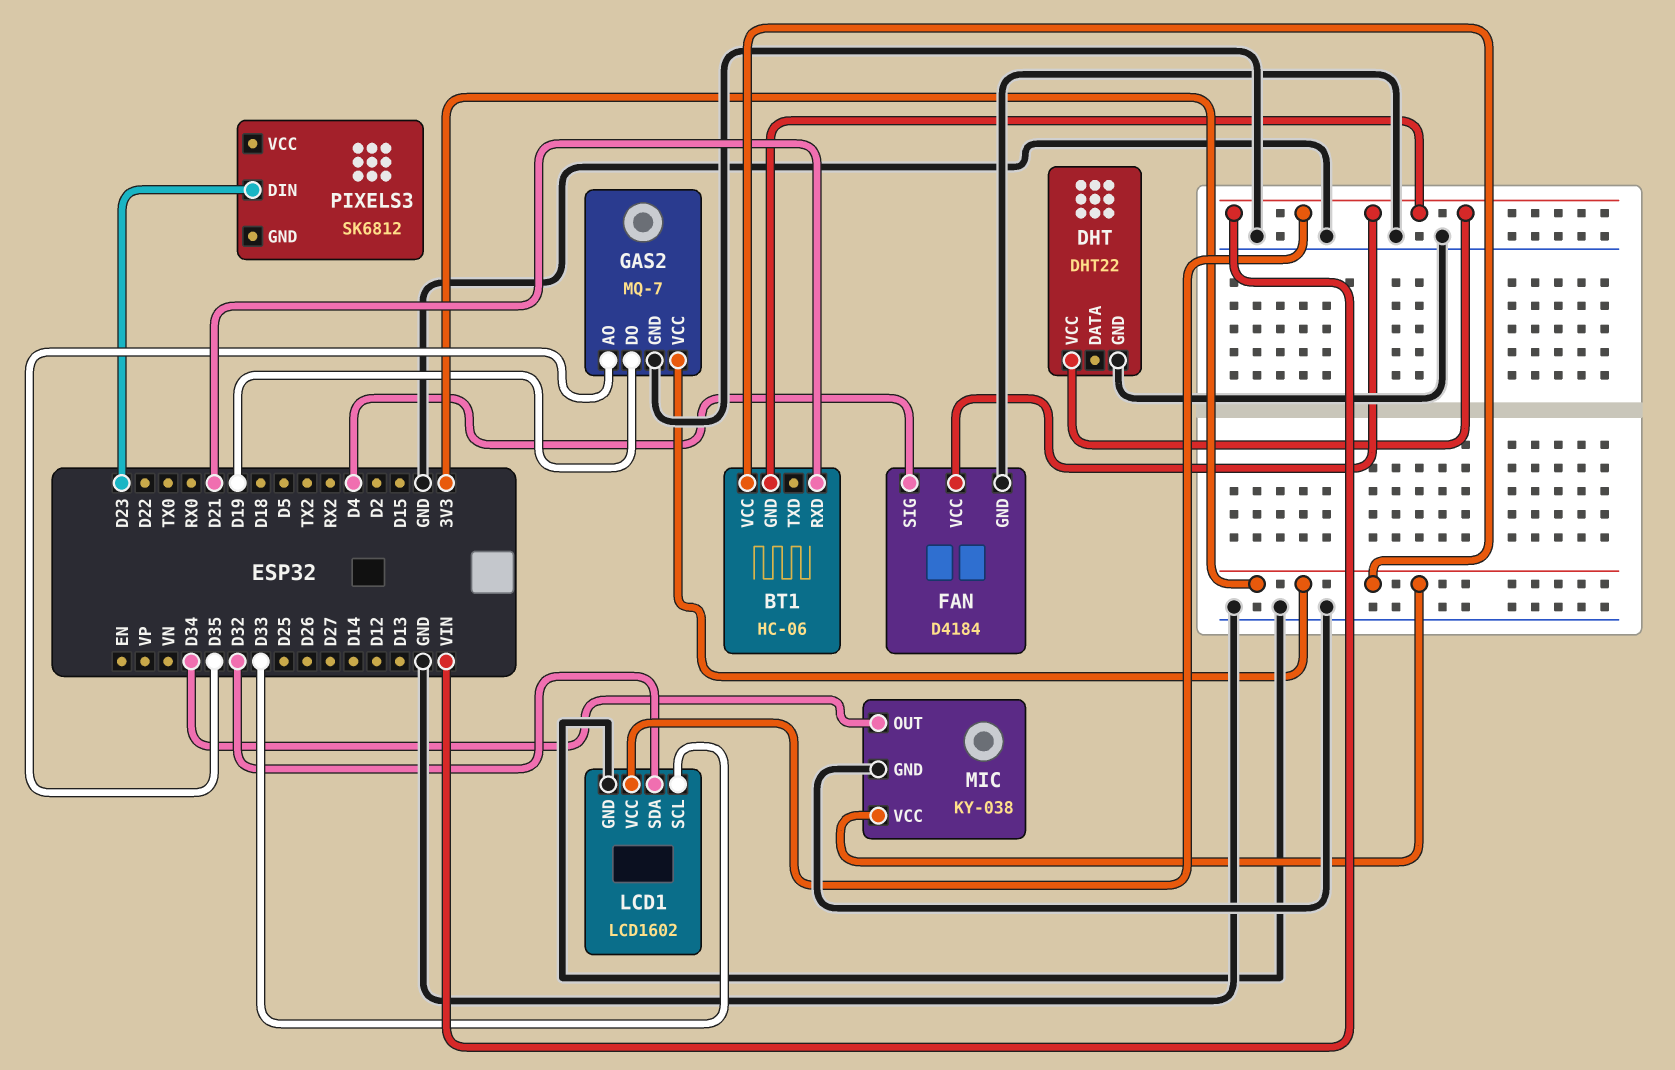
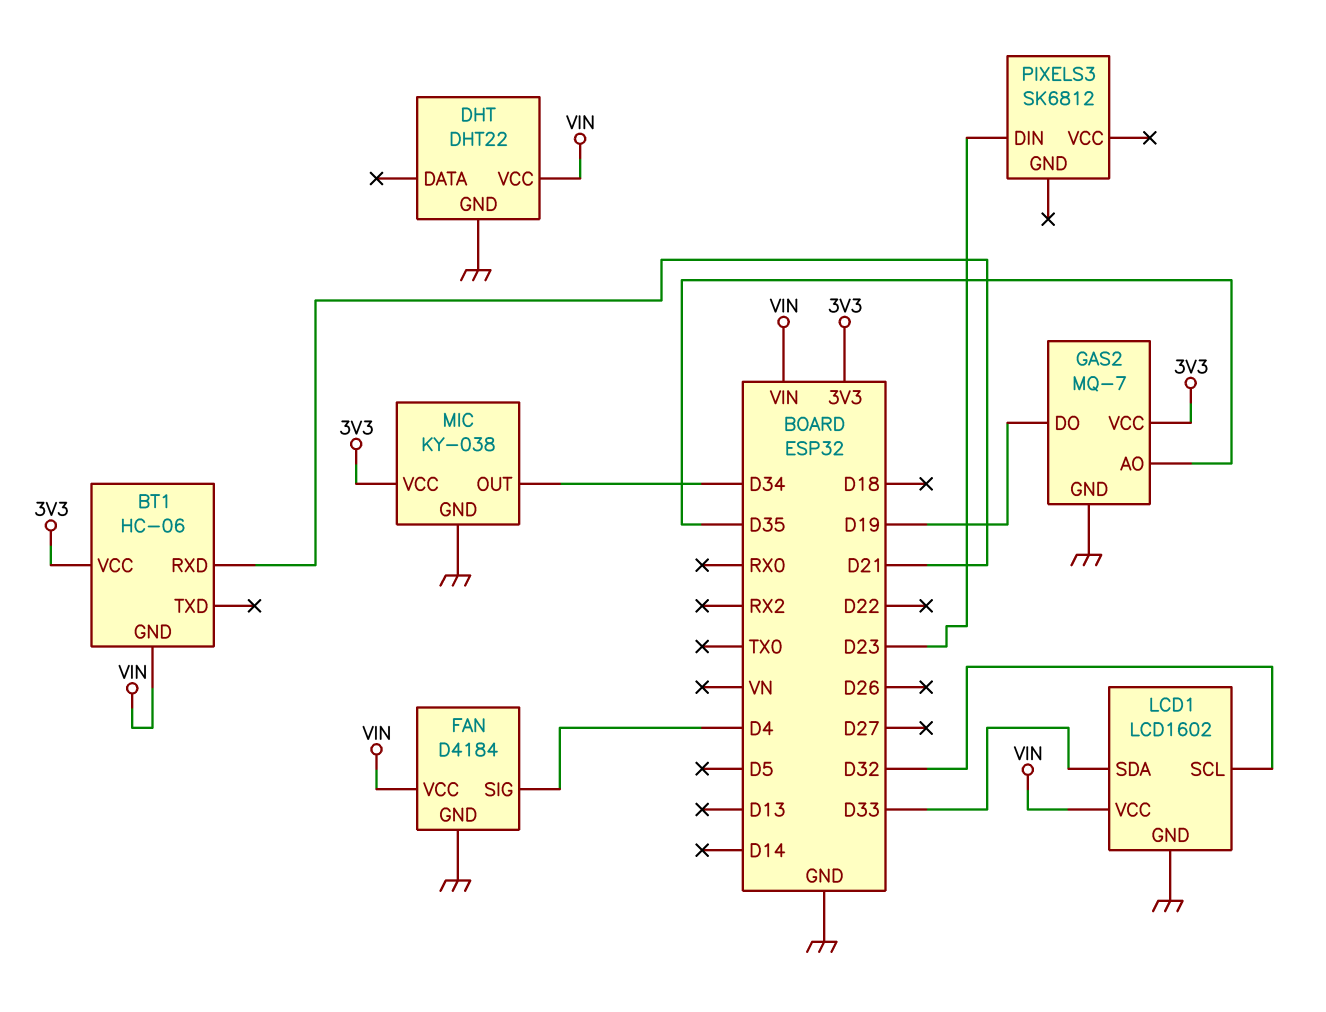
LCD1 pin SCL: D33 -> D32
LCD1 pin SDA: D32 -> D33

